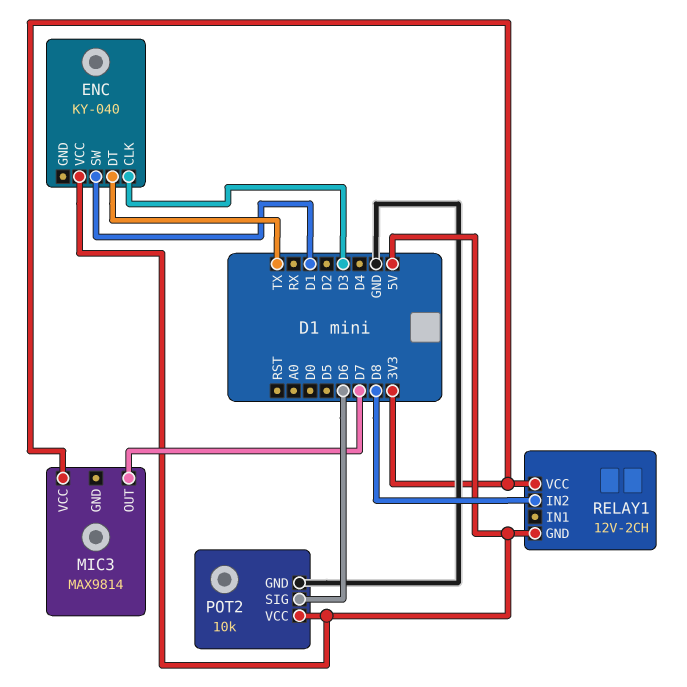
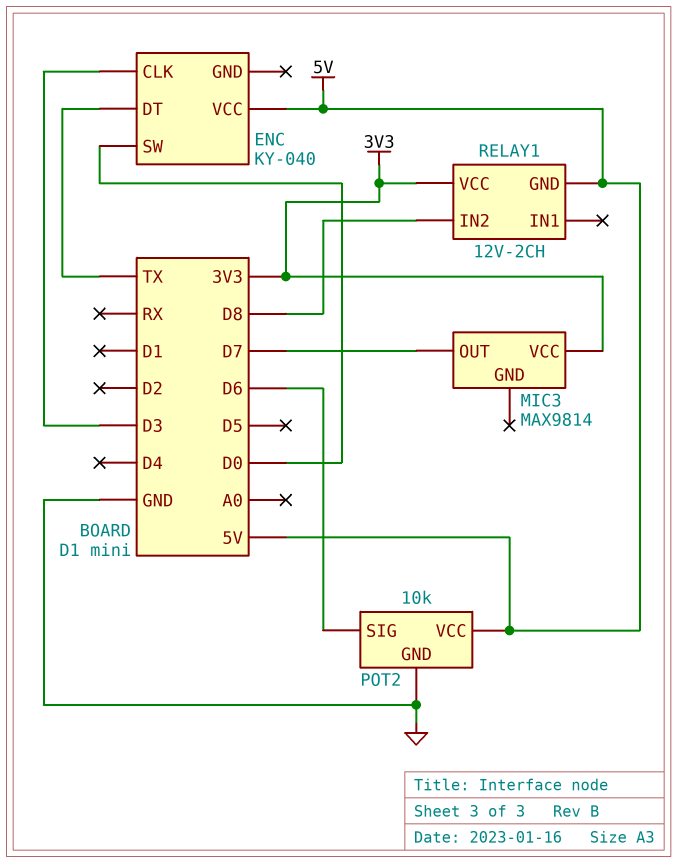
ENC pin SW: D1 -> D0

